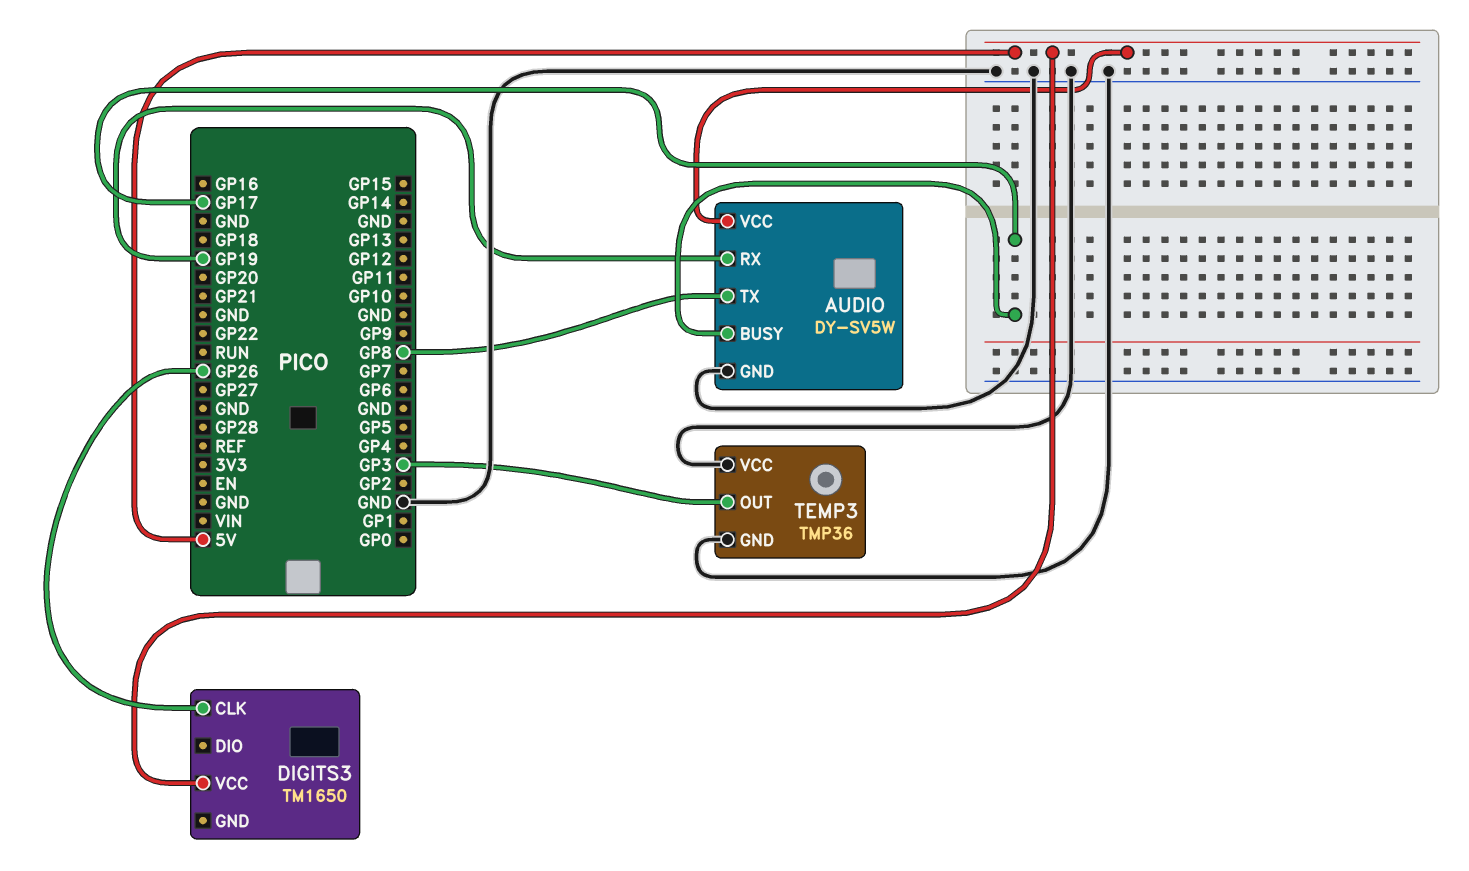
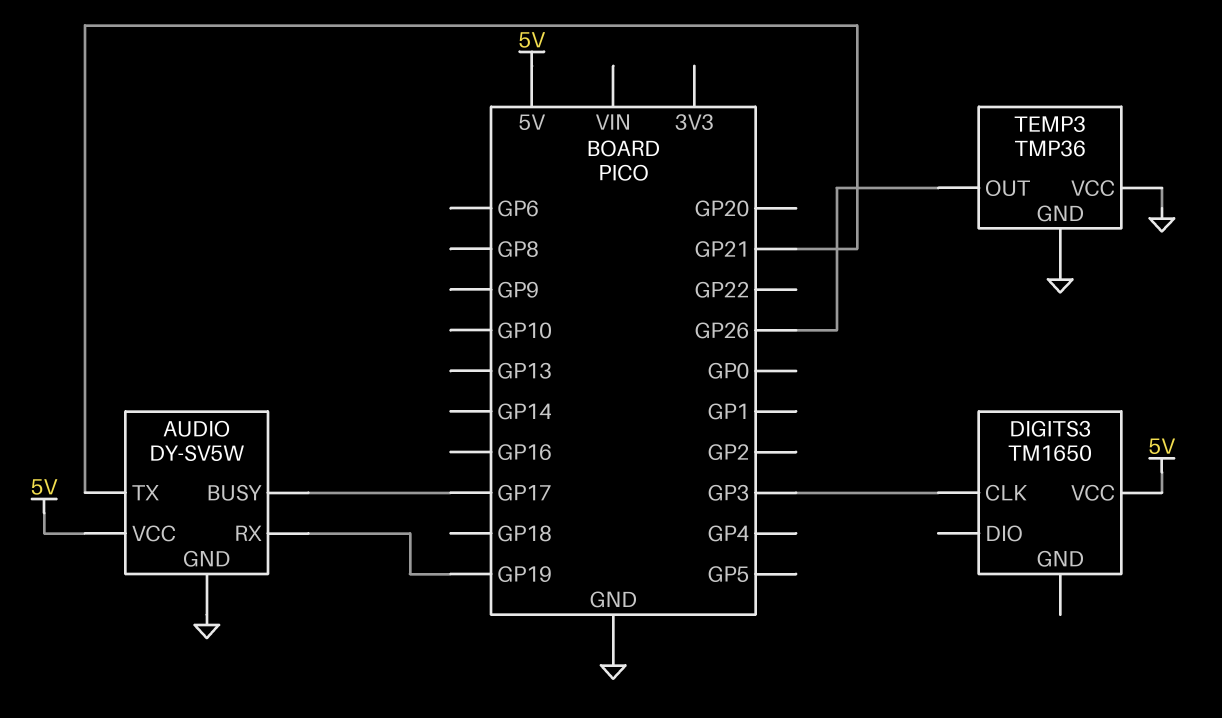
AUDIO pin TX: GP8 -> GP21
DIGITS3 pin CLK: GP26 -> GP3
TEMP3 pin OUT: GP3 -> GP26

